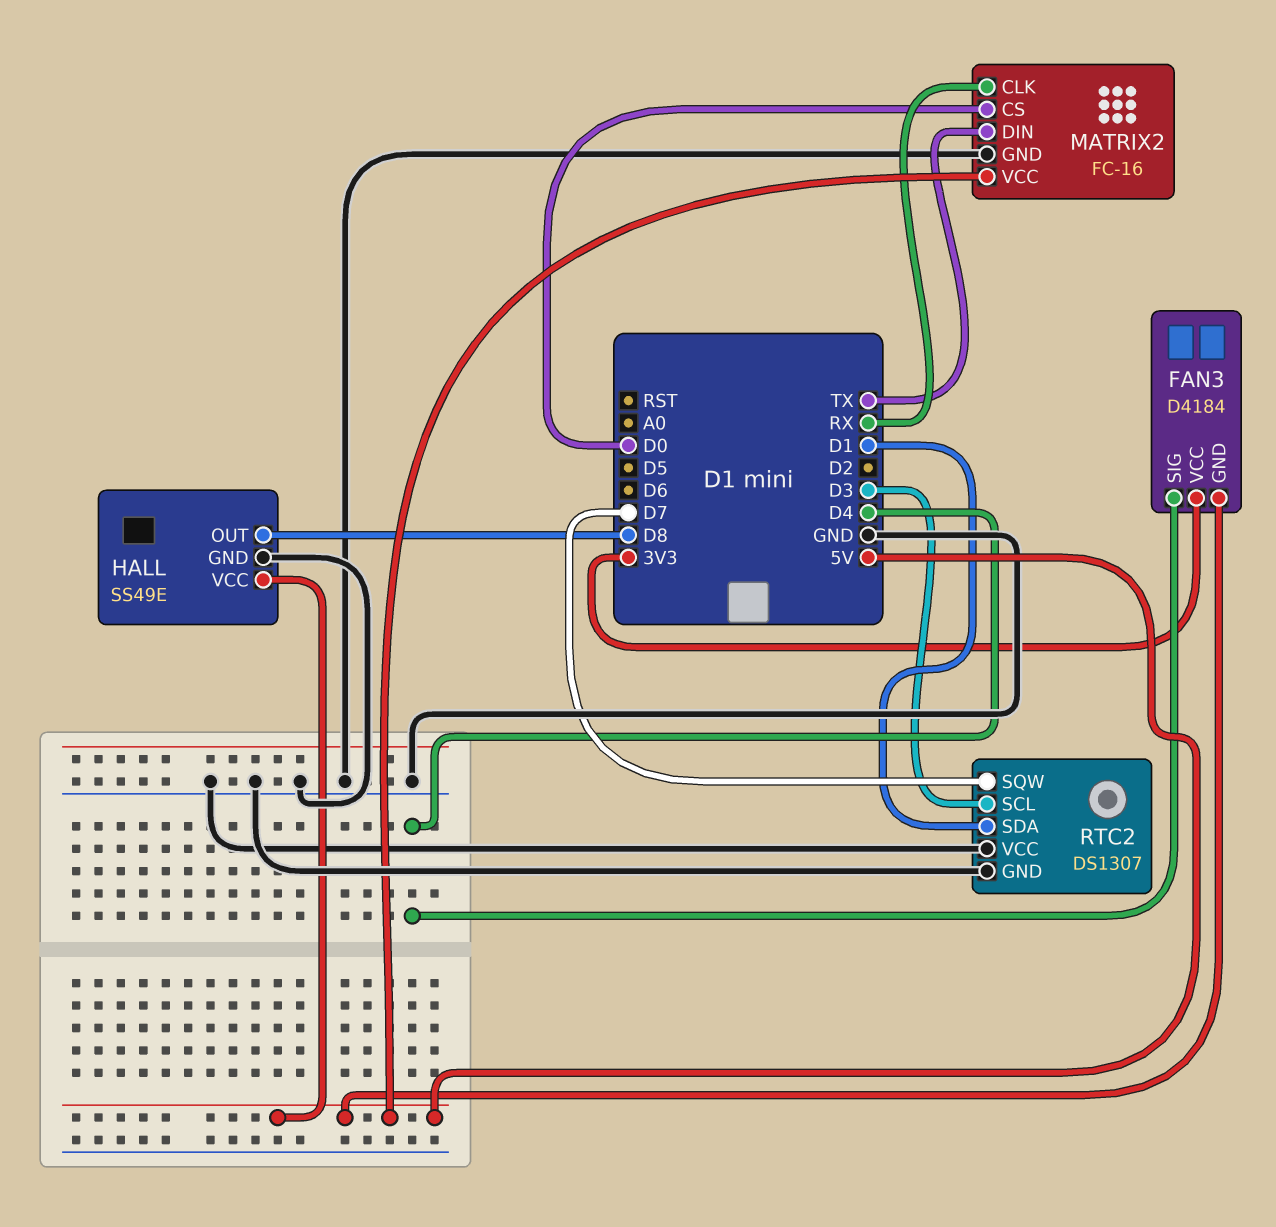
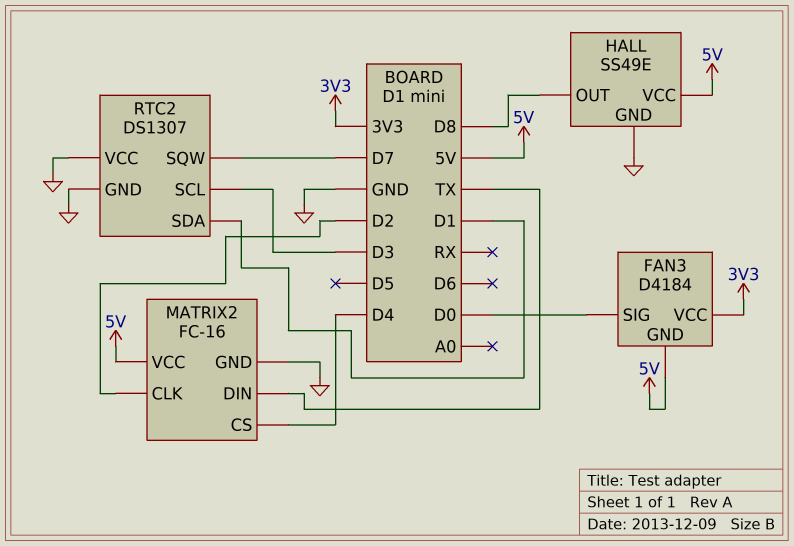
FAN3 pin SIG: D4 -> D0
MATRIX2 pin CLK: RX -> D2
MATRIX2 pin CS: D0 -> D4

